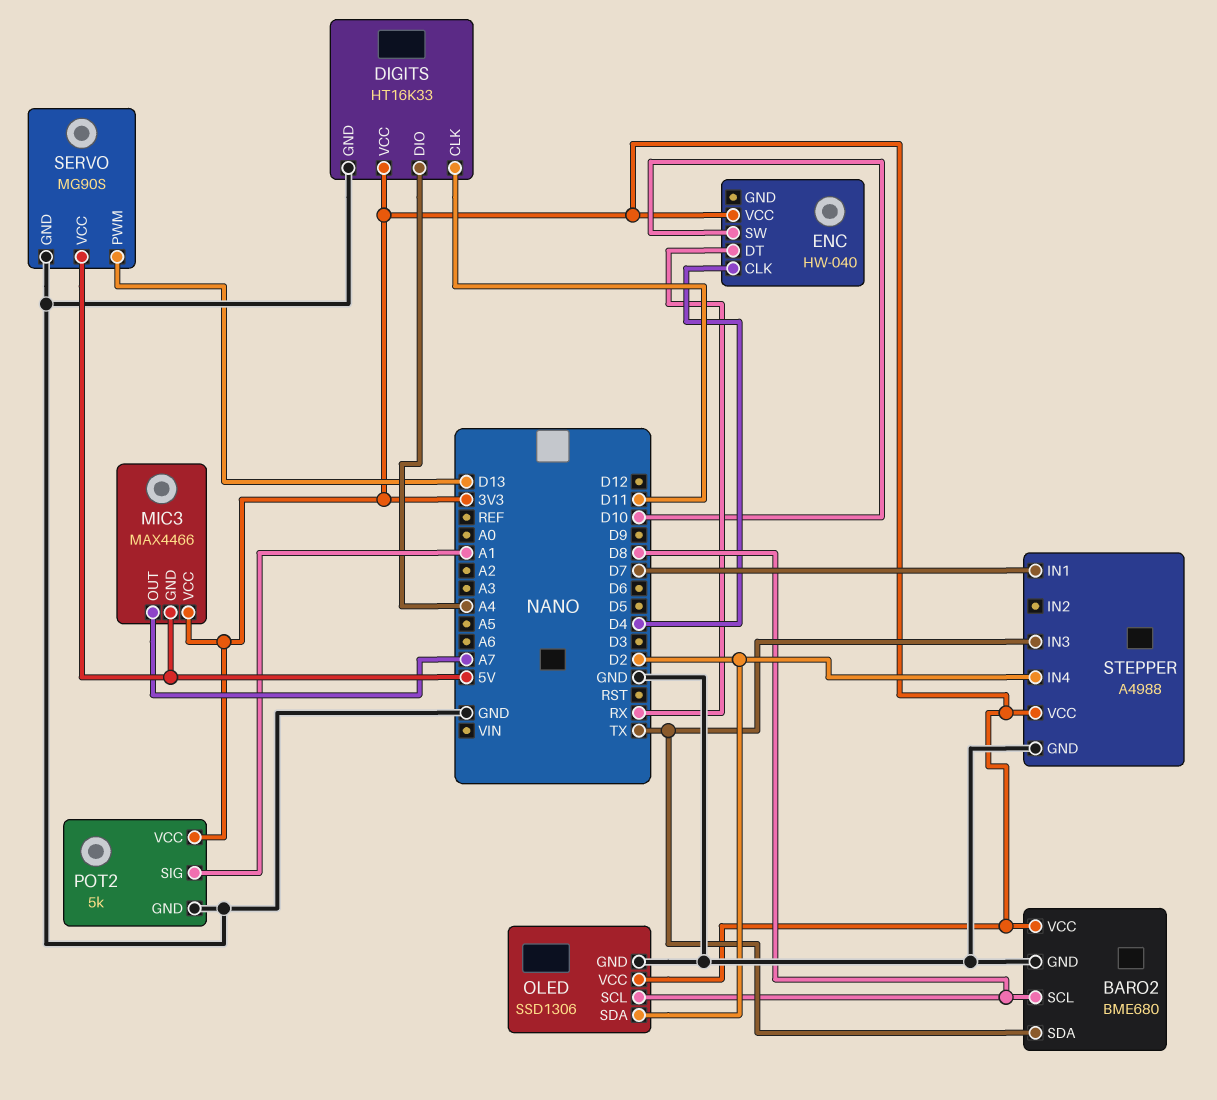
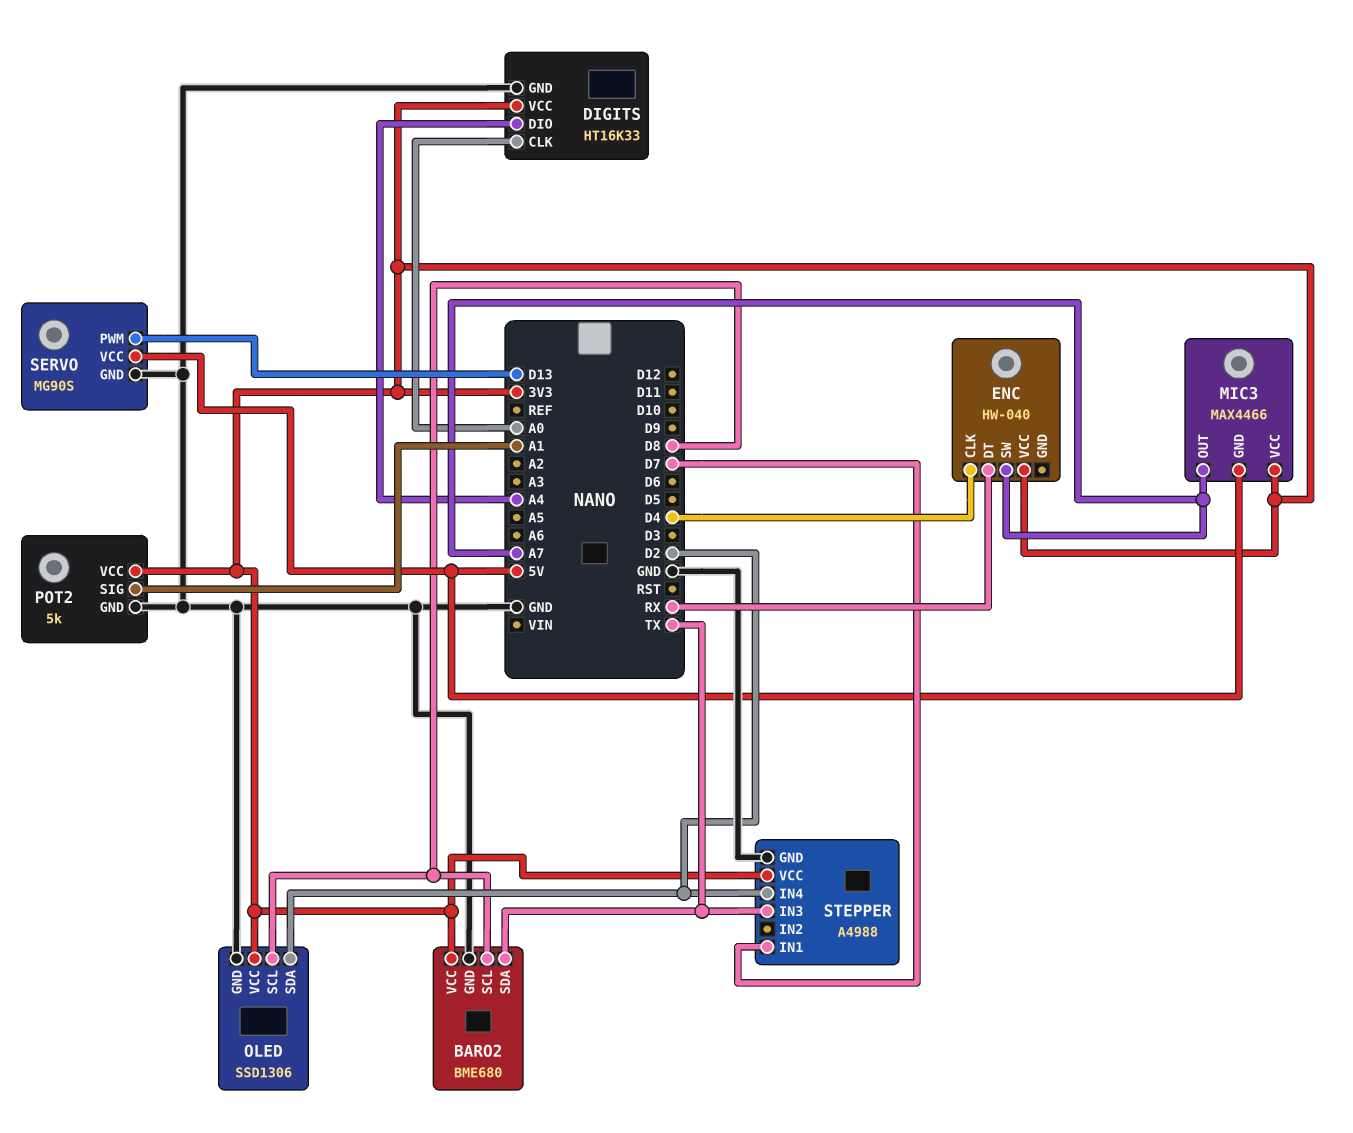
DIGITS pin CLK: D11 -> A0
ENC pin SW: D10 -> A7

